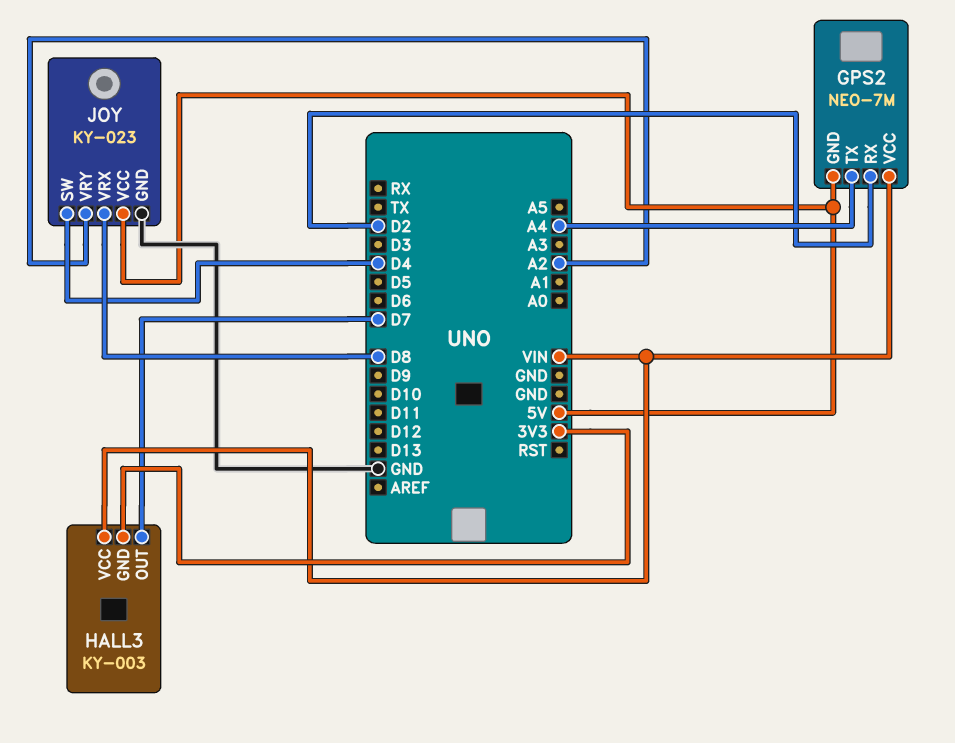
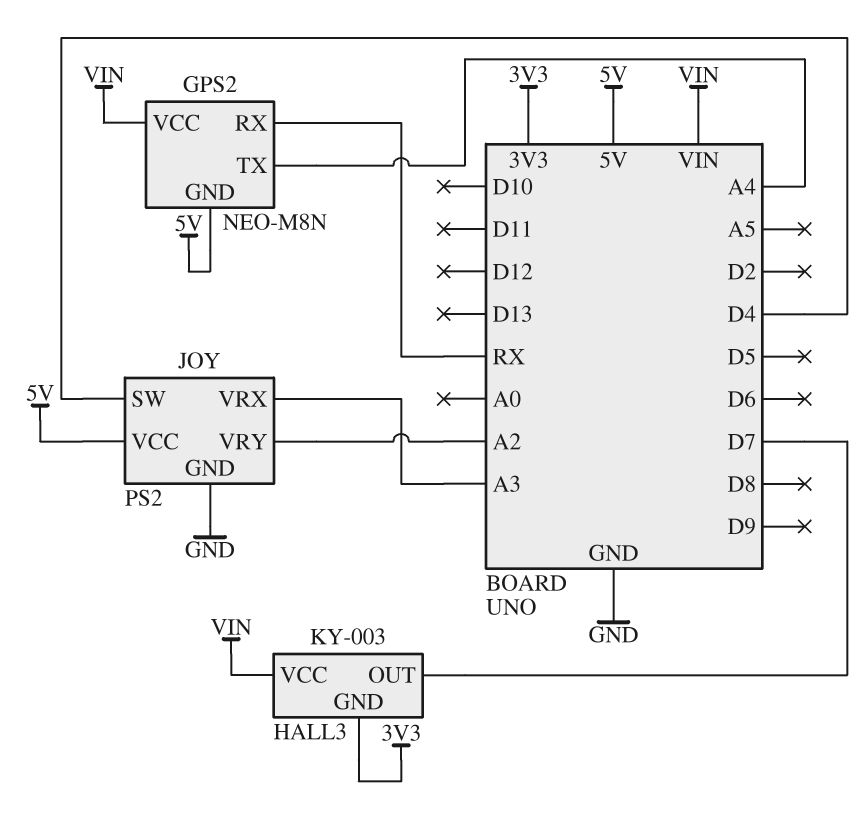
GPS2: NEO-7M -> NEO-M8N
GPS2 pin RX: D2 -> RX
JOY: KY-023 -> PS2
JOY pin VRX: D8 -> A3

